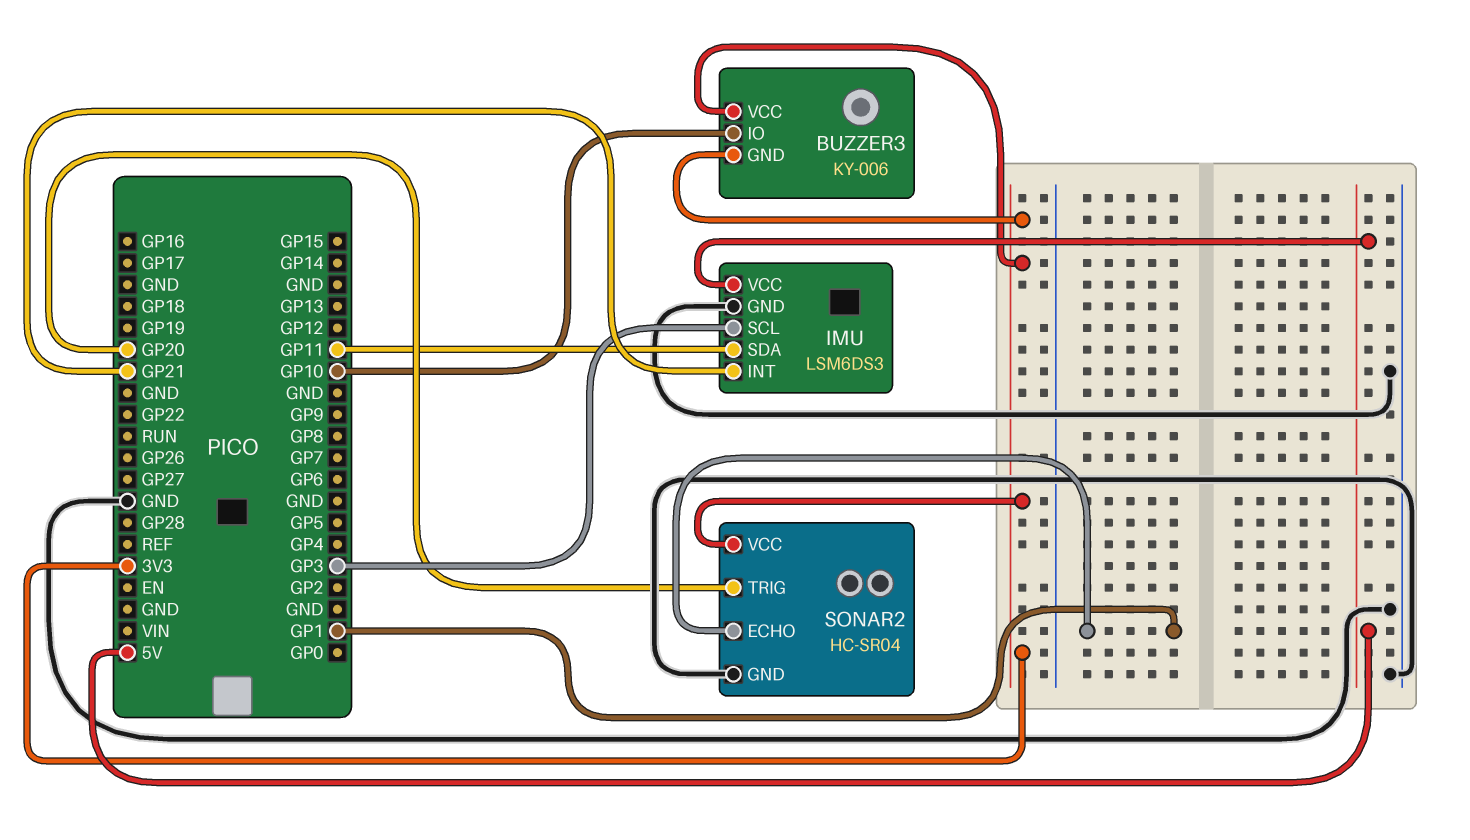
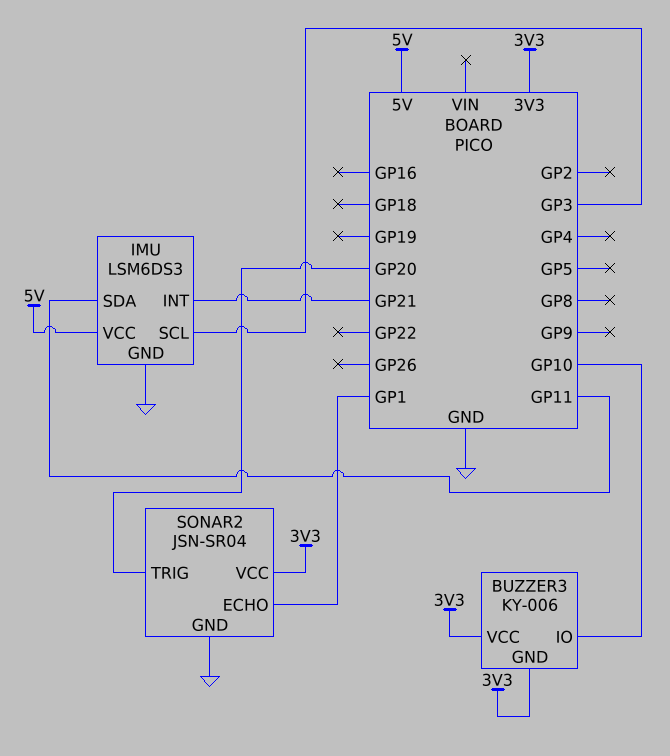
SONAR2: HC-SR04 -> JSN-SR04

